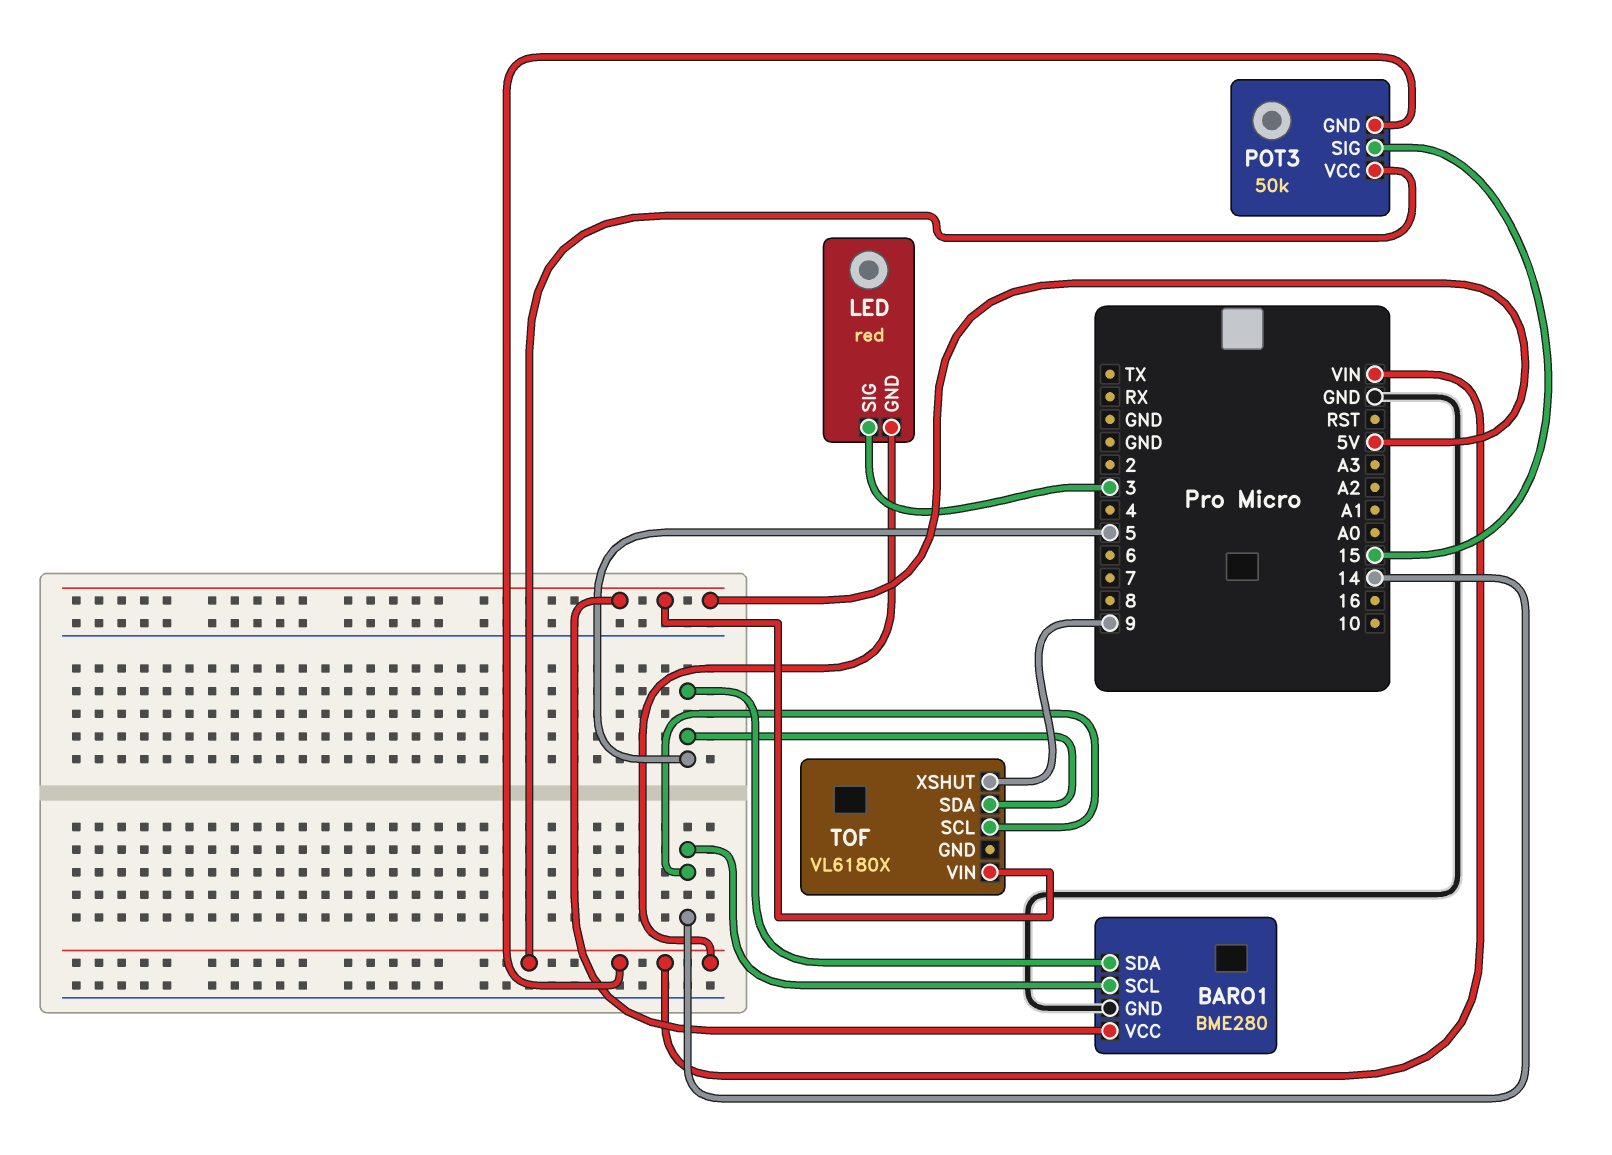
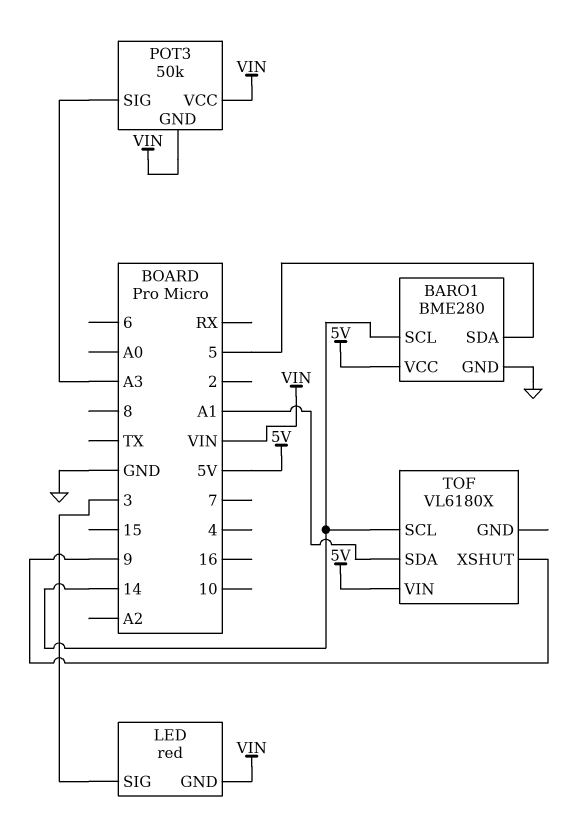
POT3 pin SIG: 15 -> A3
TOF pin SDA: 5 -> A1

